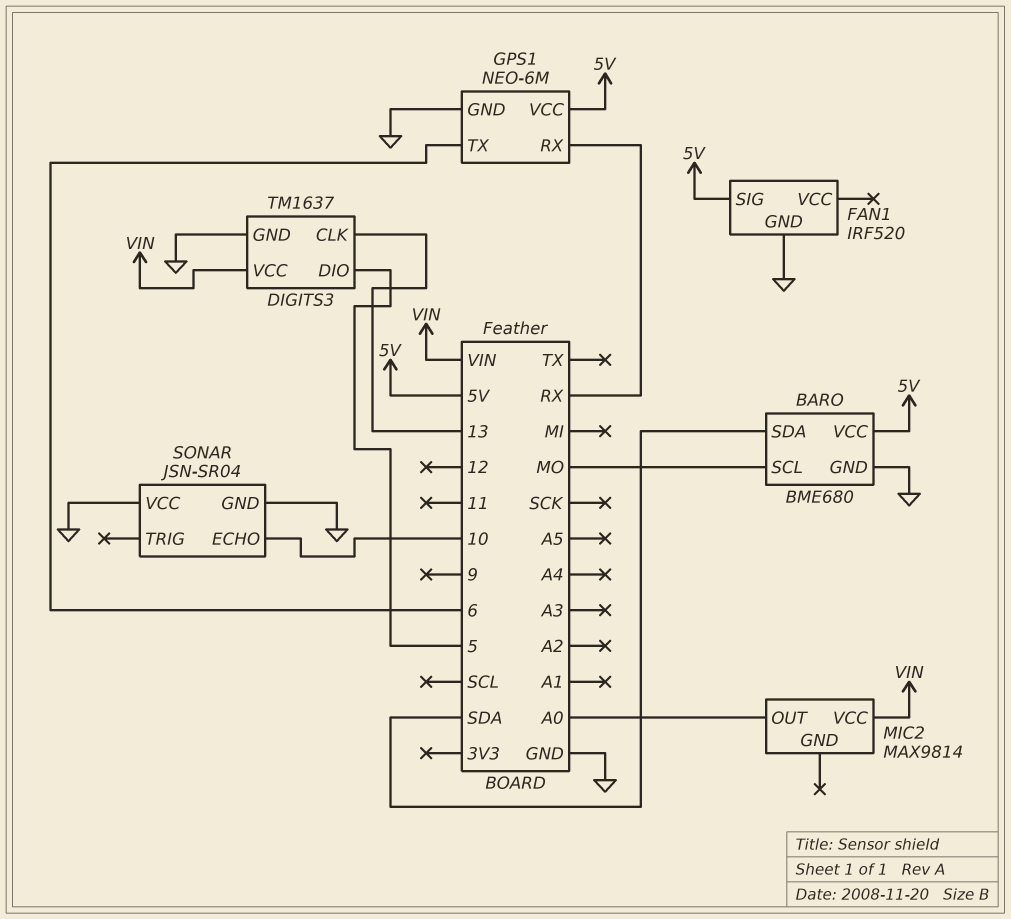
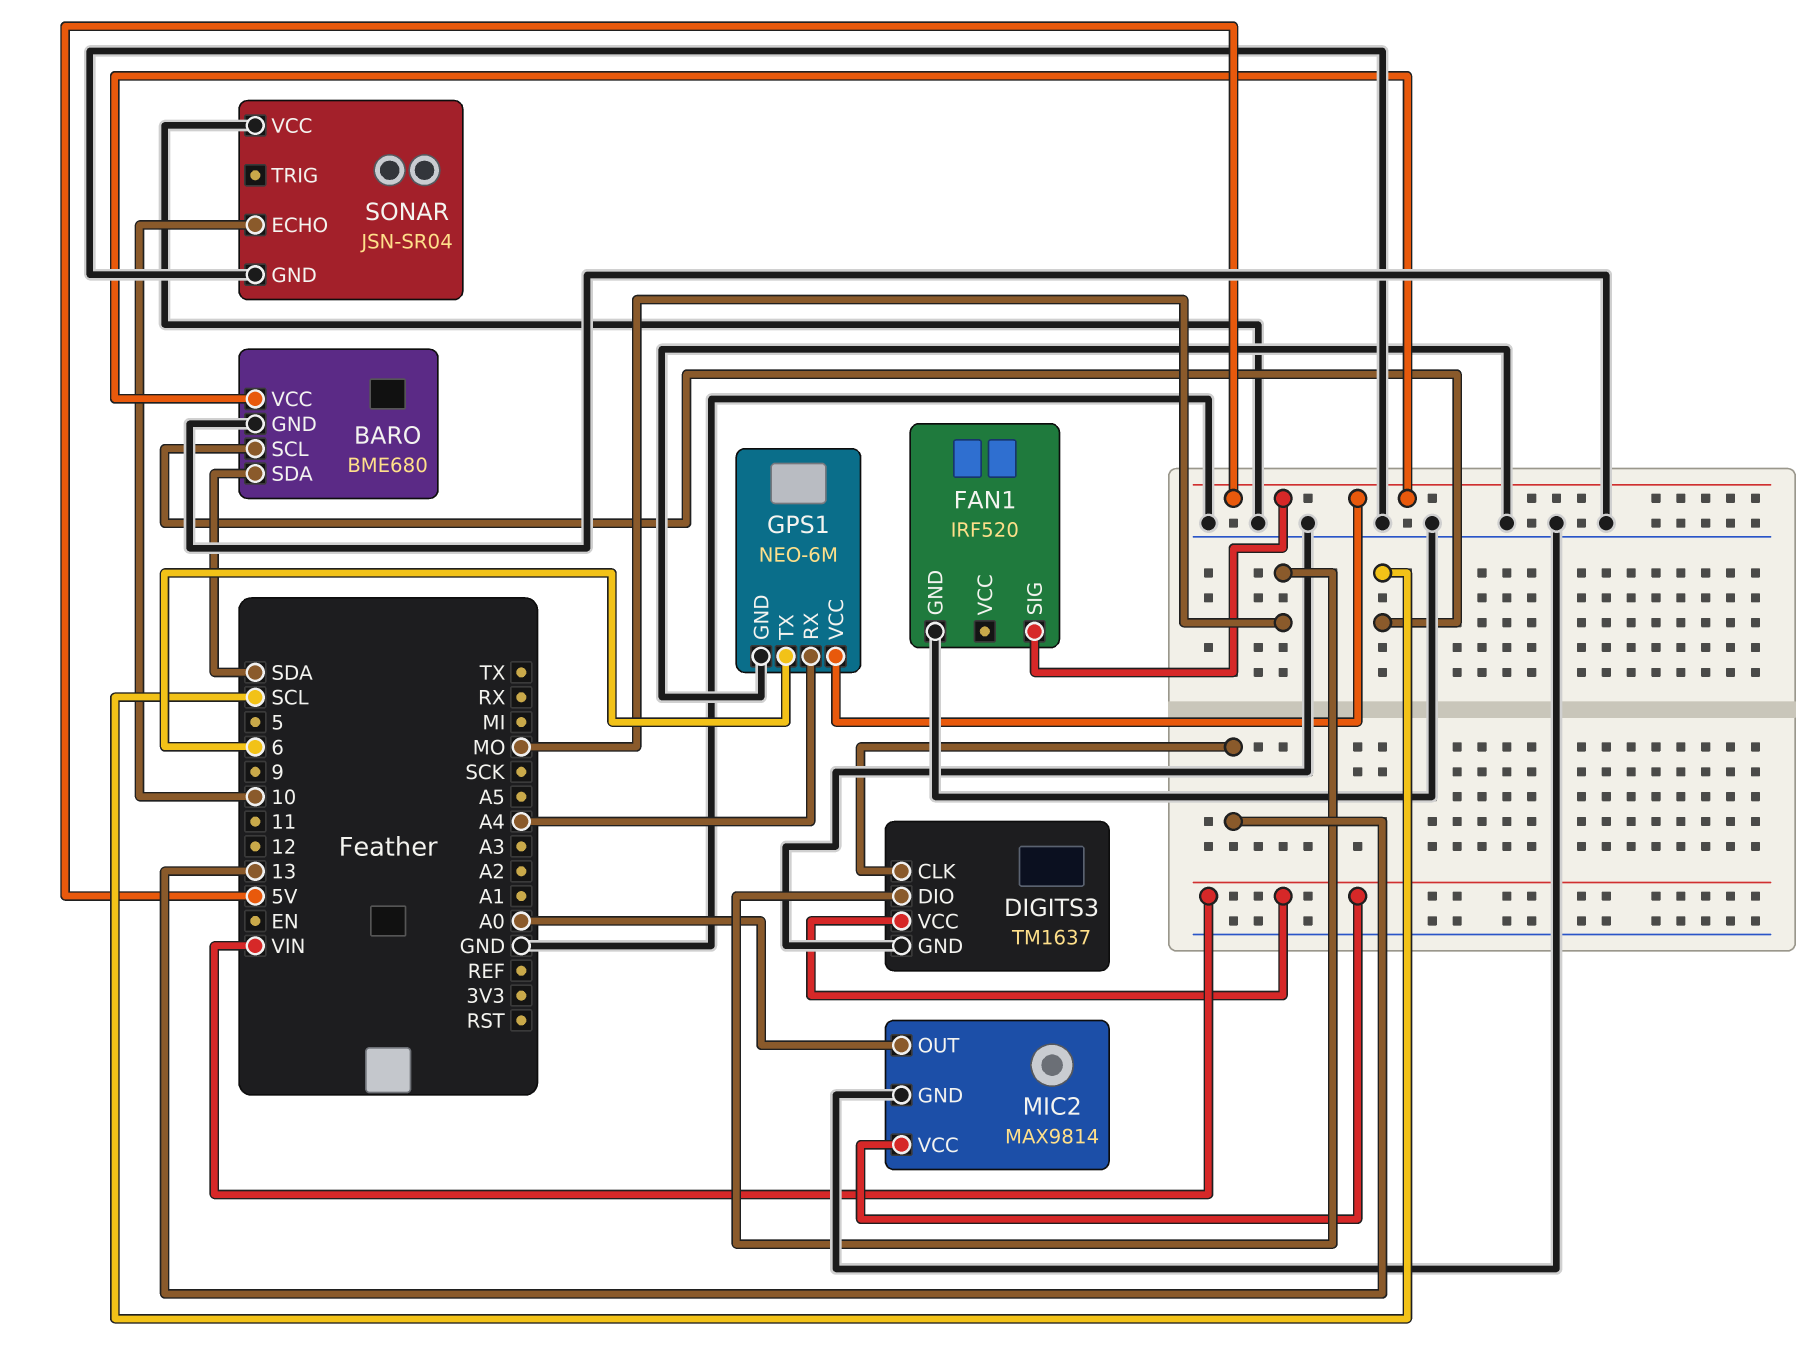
BARO pin SCL: MO -> SCL
DIGITS3 pin DIO: 5 -> MO
GPS1 pin RX: RX -> A4
MIC2 pin GND: none -> GND

